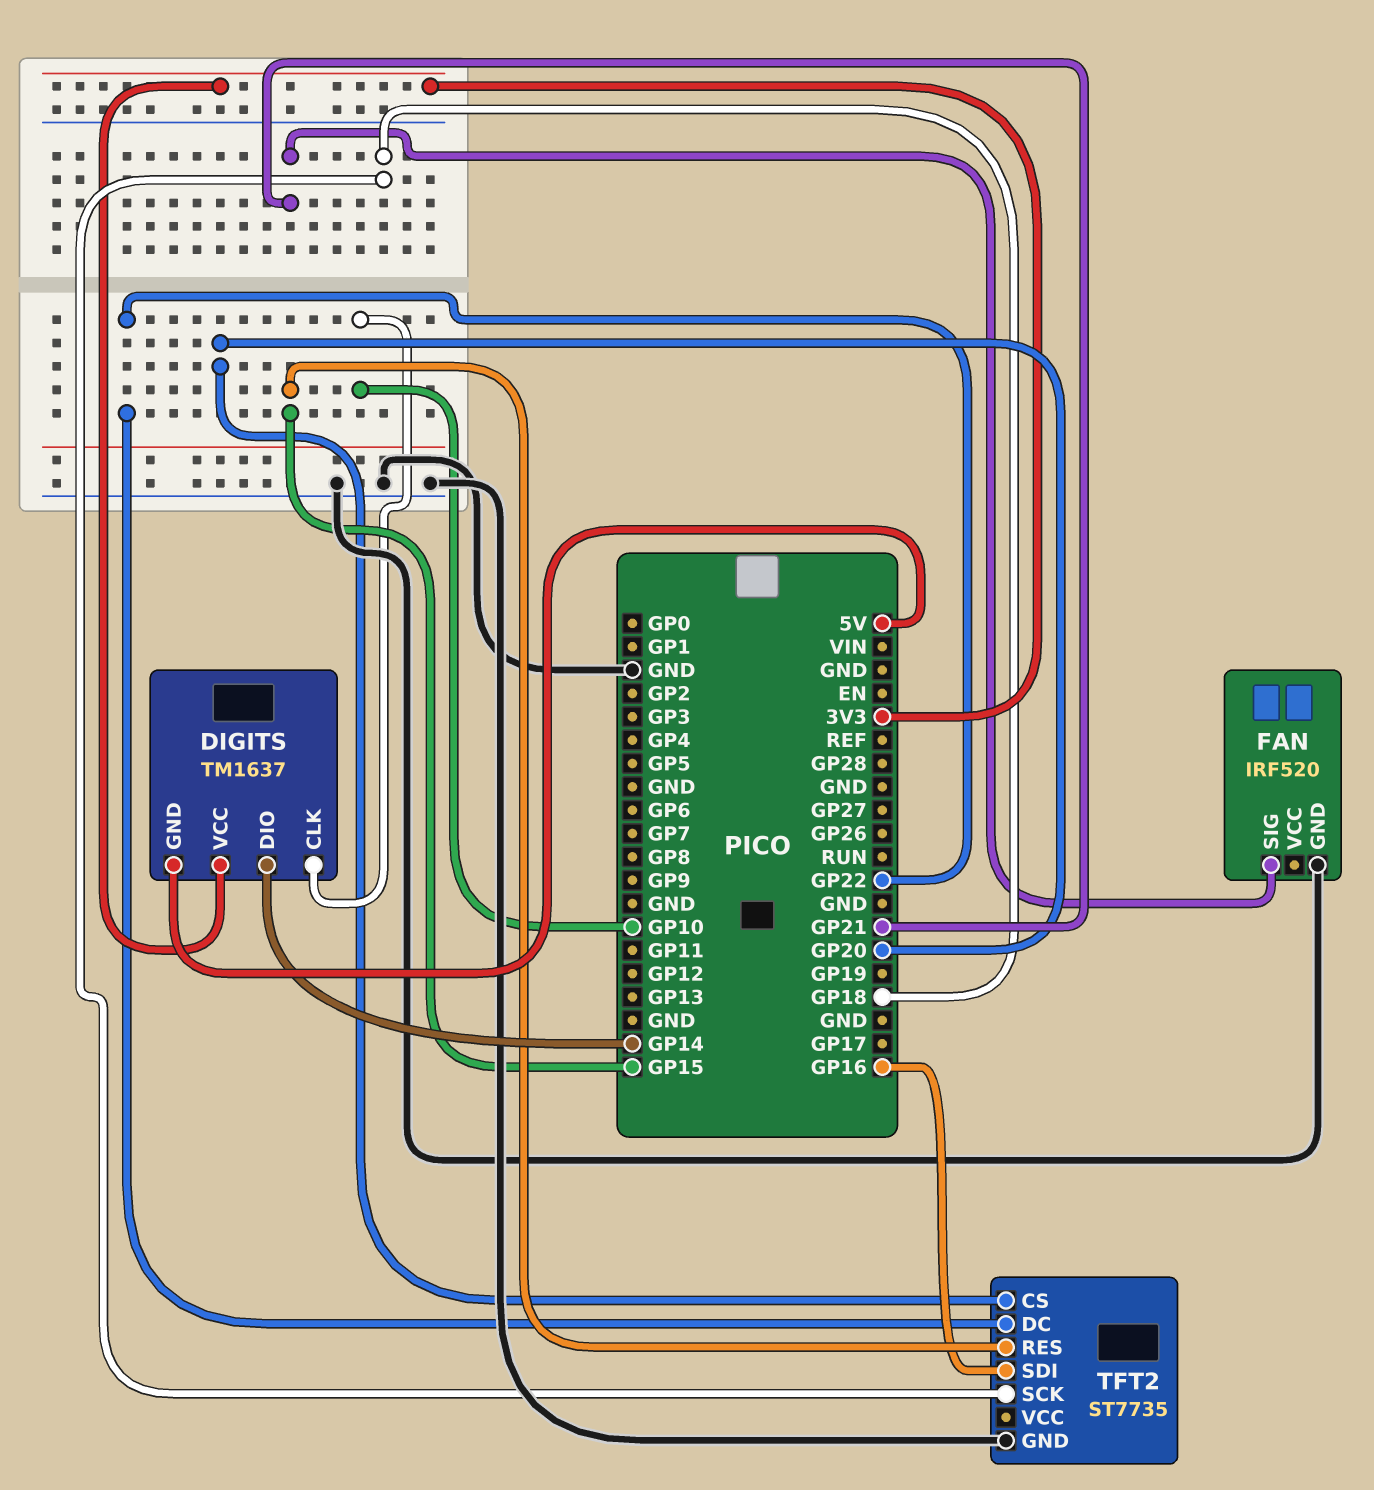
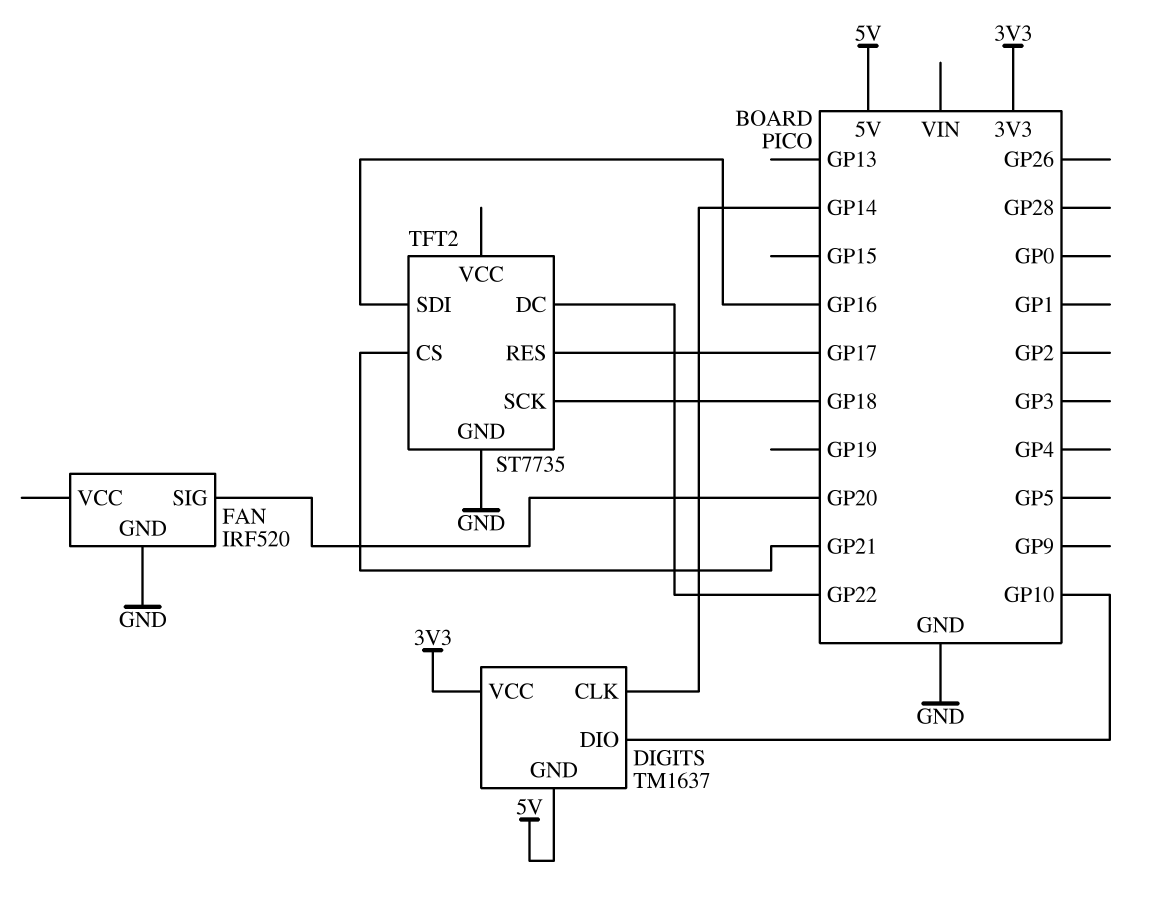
DIGITS pin CLK: GP10 -> GP14
DIGITS pin DIO: GP14 -> GP10
FAN pin SIG: GP21 -> GP20
TFT2 pin CS: GP20 -> GP21
TFT2 pin RES: GP15 -> GP17

